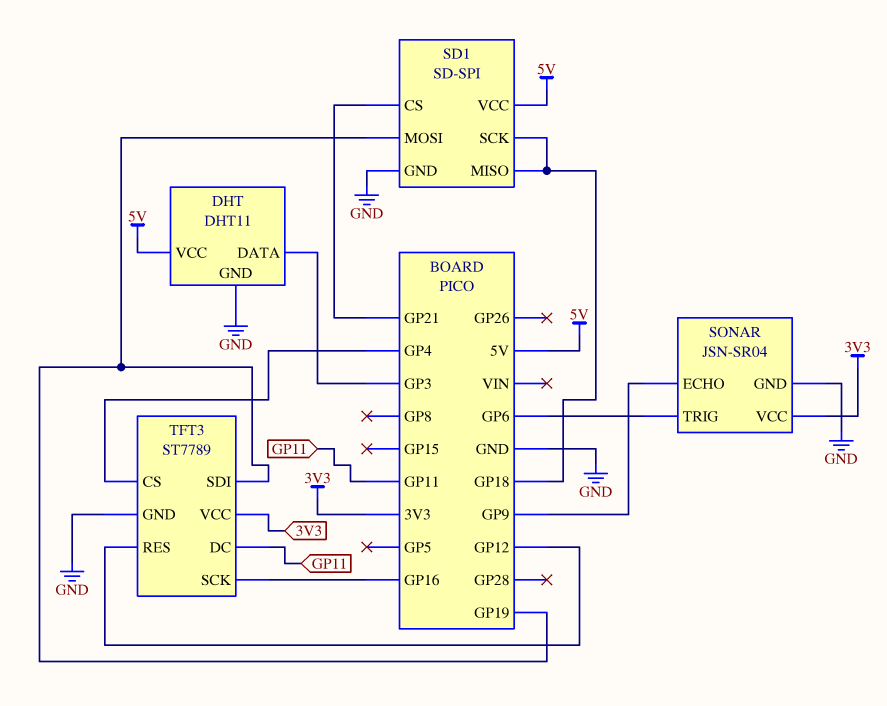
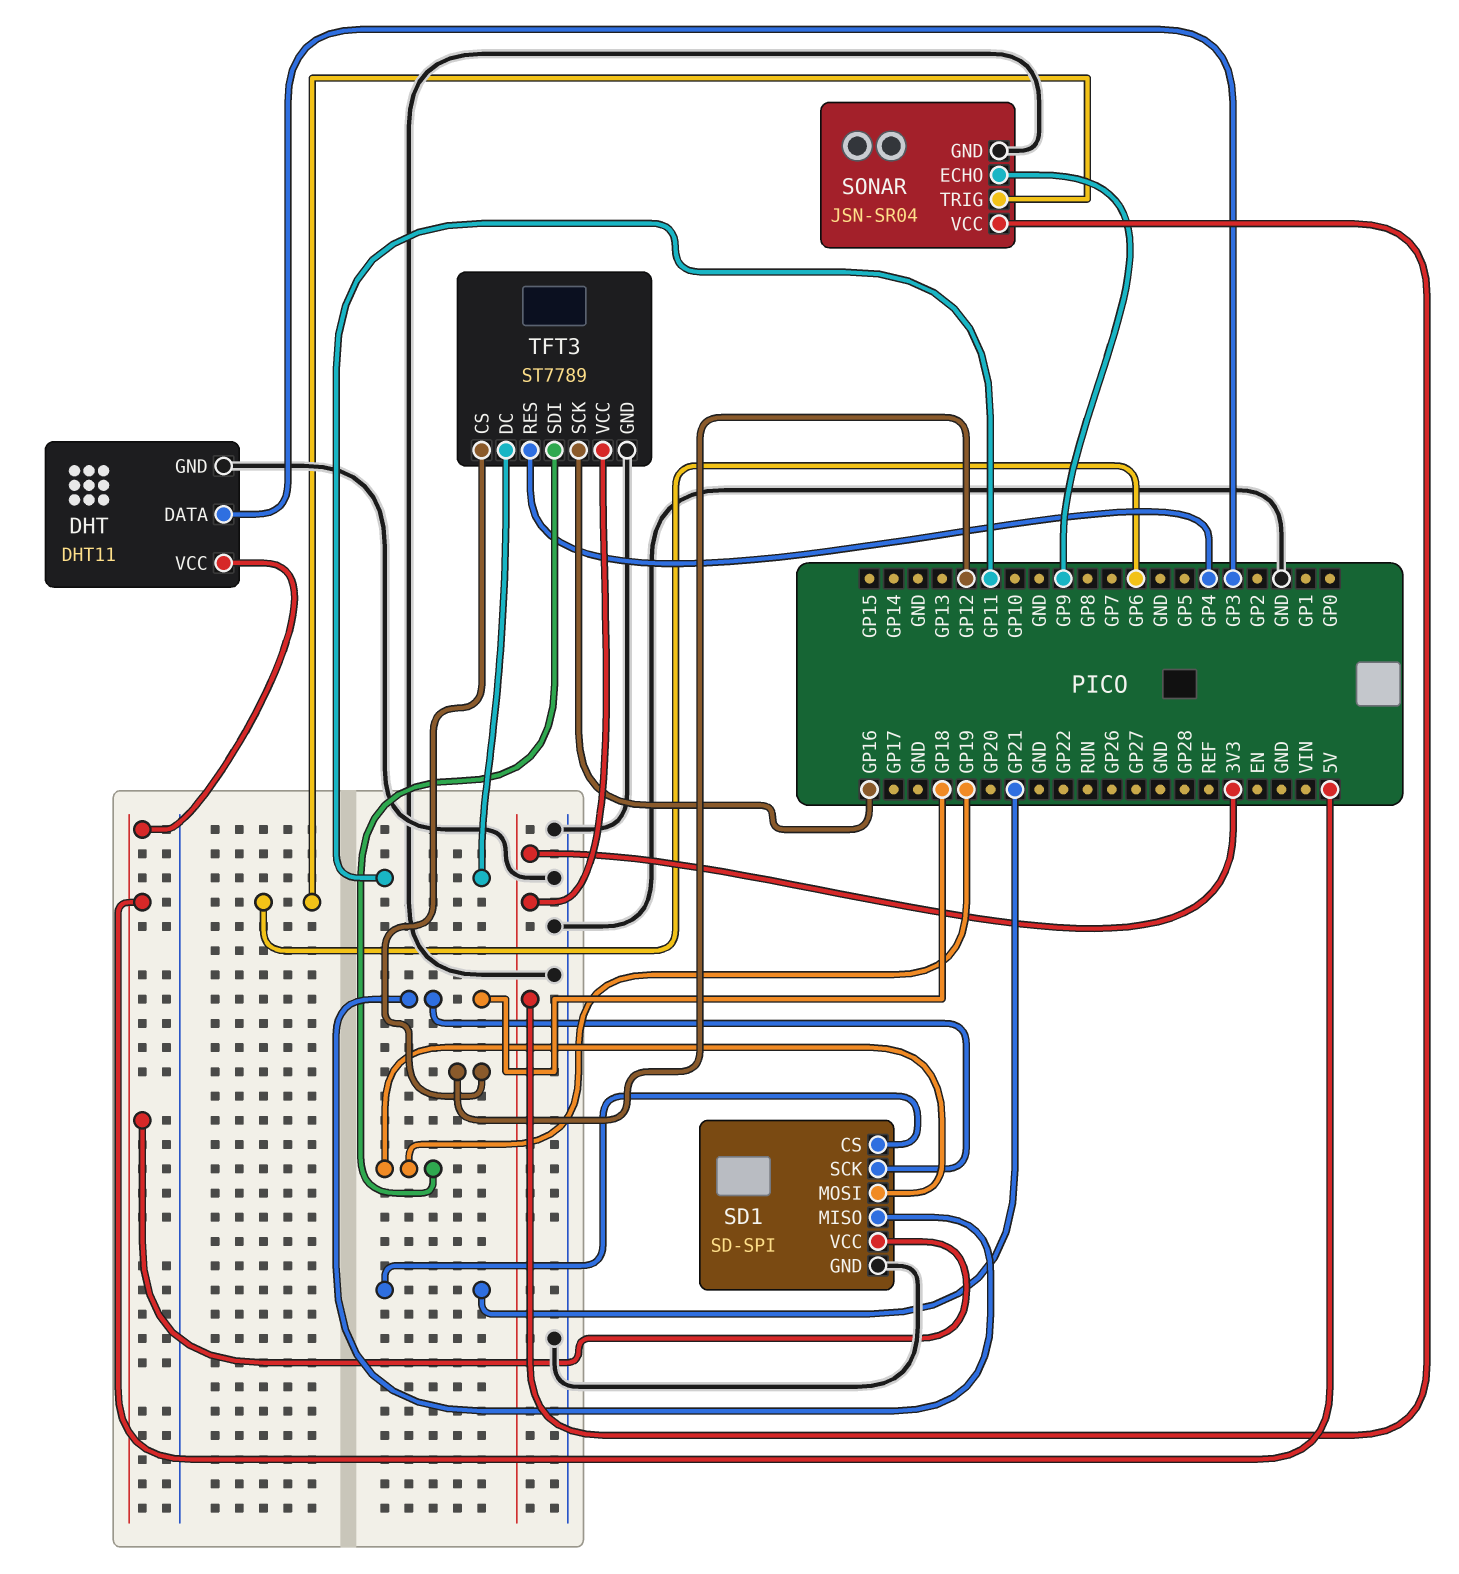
TFT3 pin CS: GP4 -> GP12
TFT3 pin RES: GP12 -> GP4

